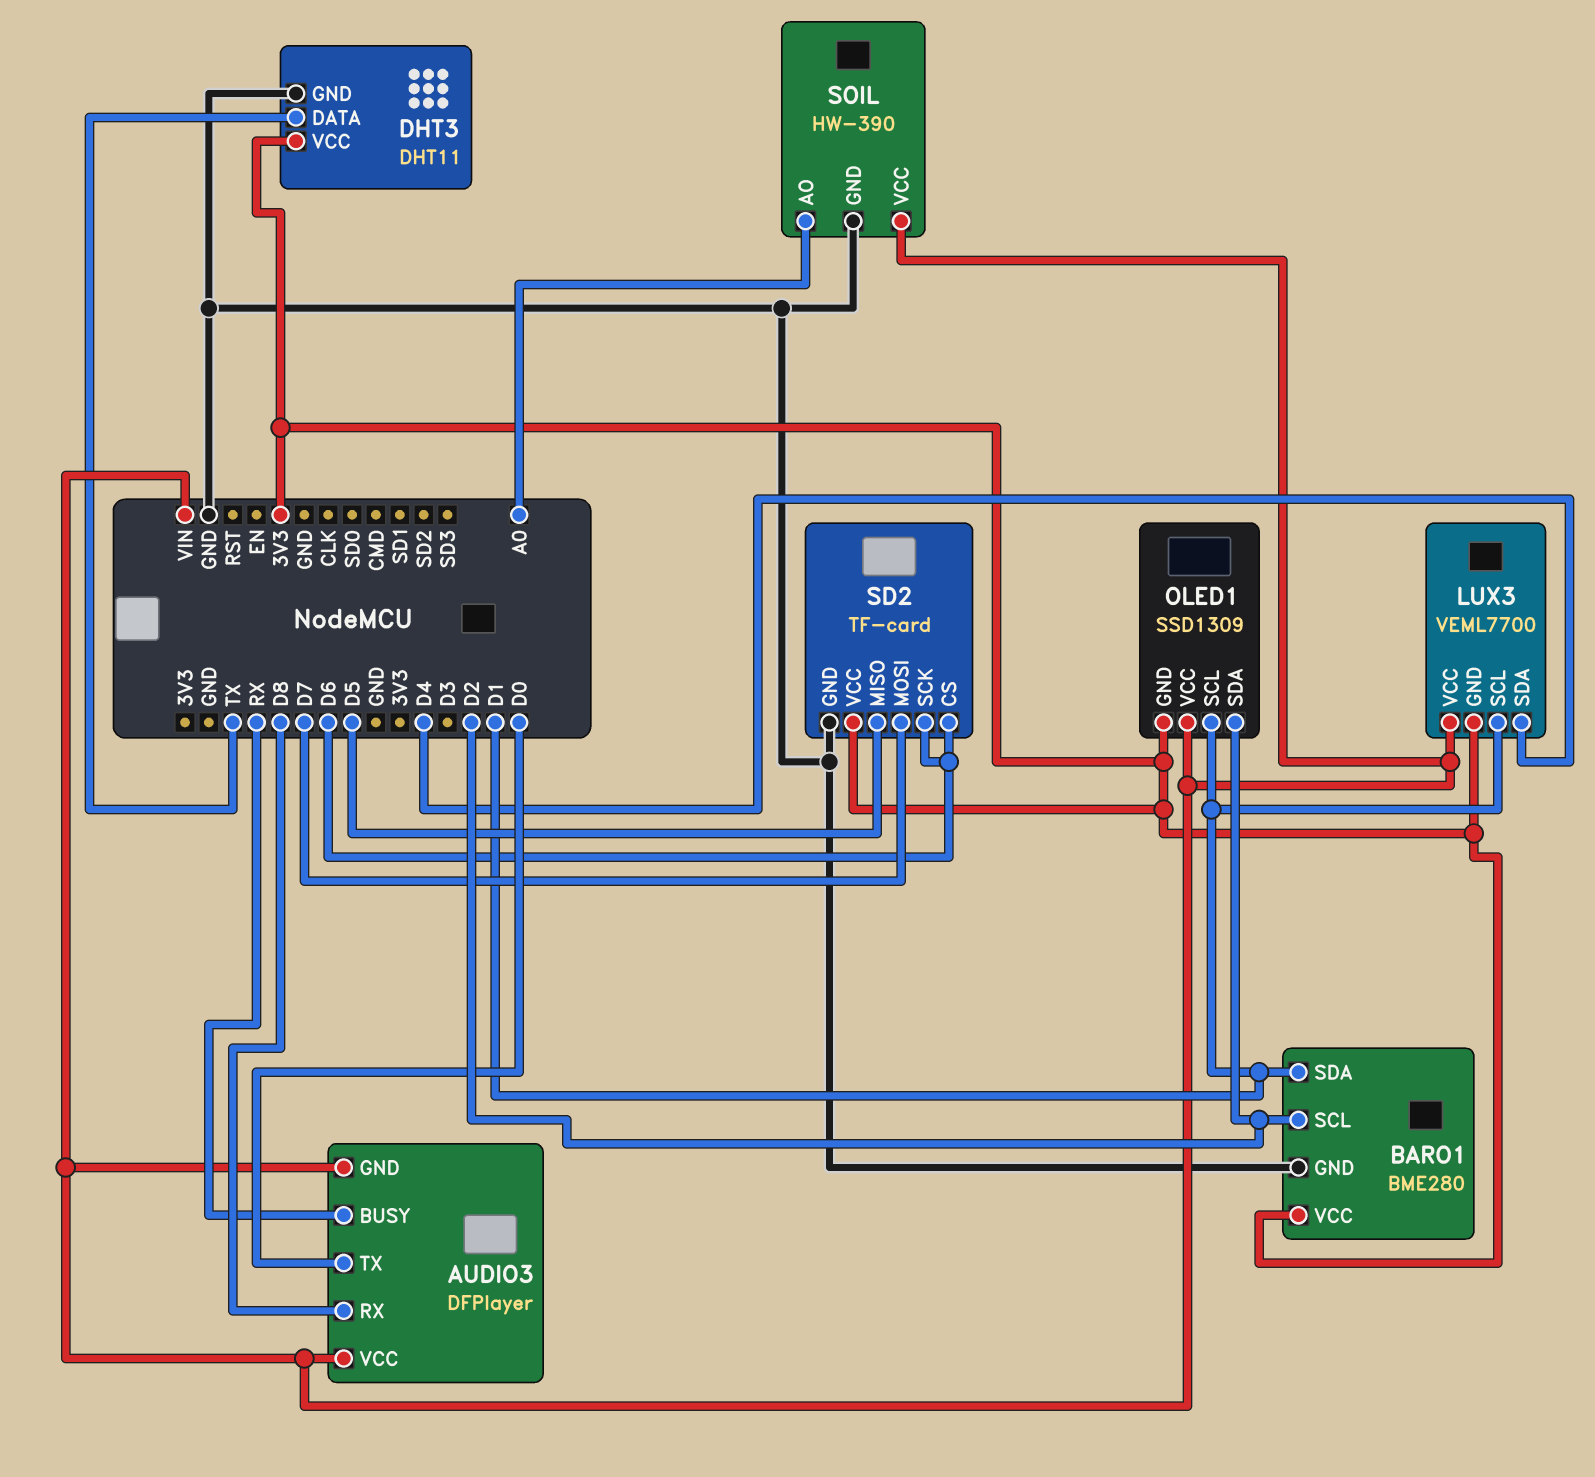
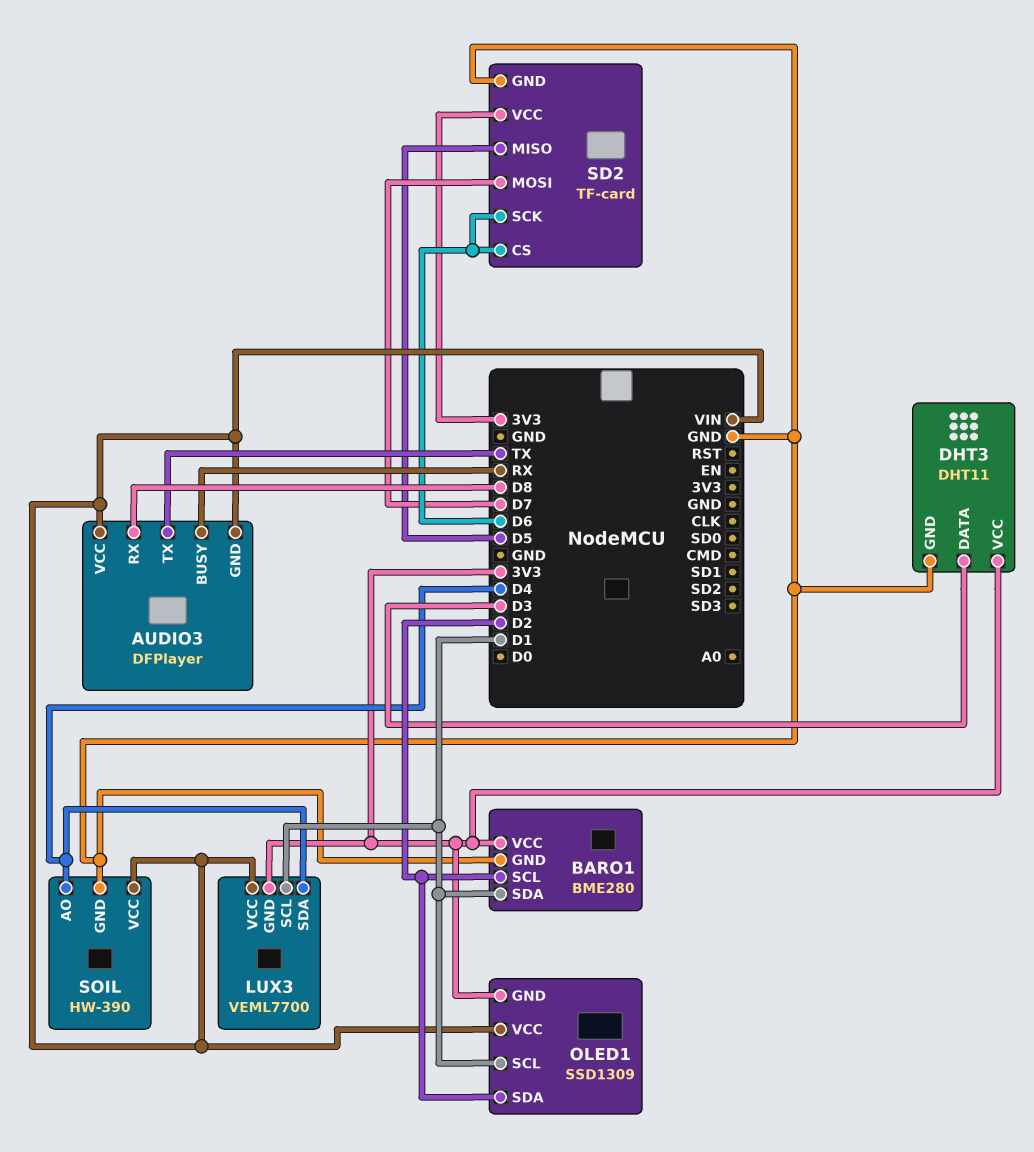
AUDIO3 pin TX: D0 -> TX
DHT3 pin DATA: TX -> D3
SOIL pin AO: A0 -> D4

